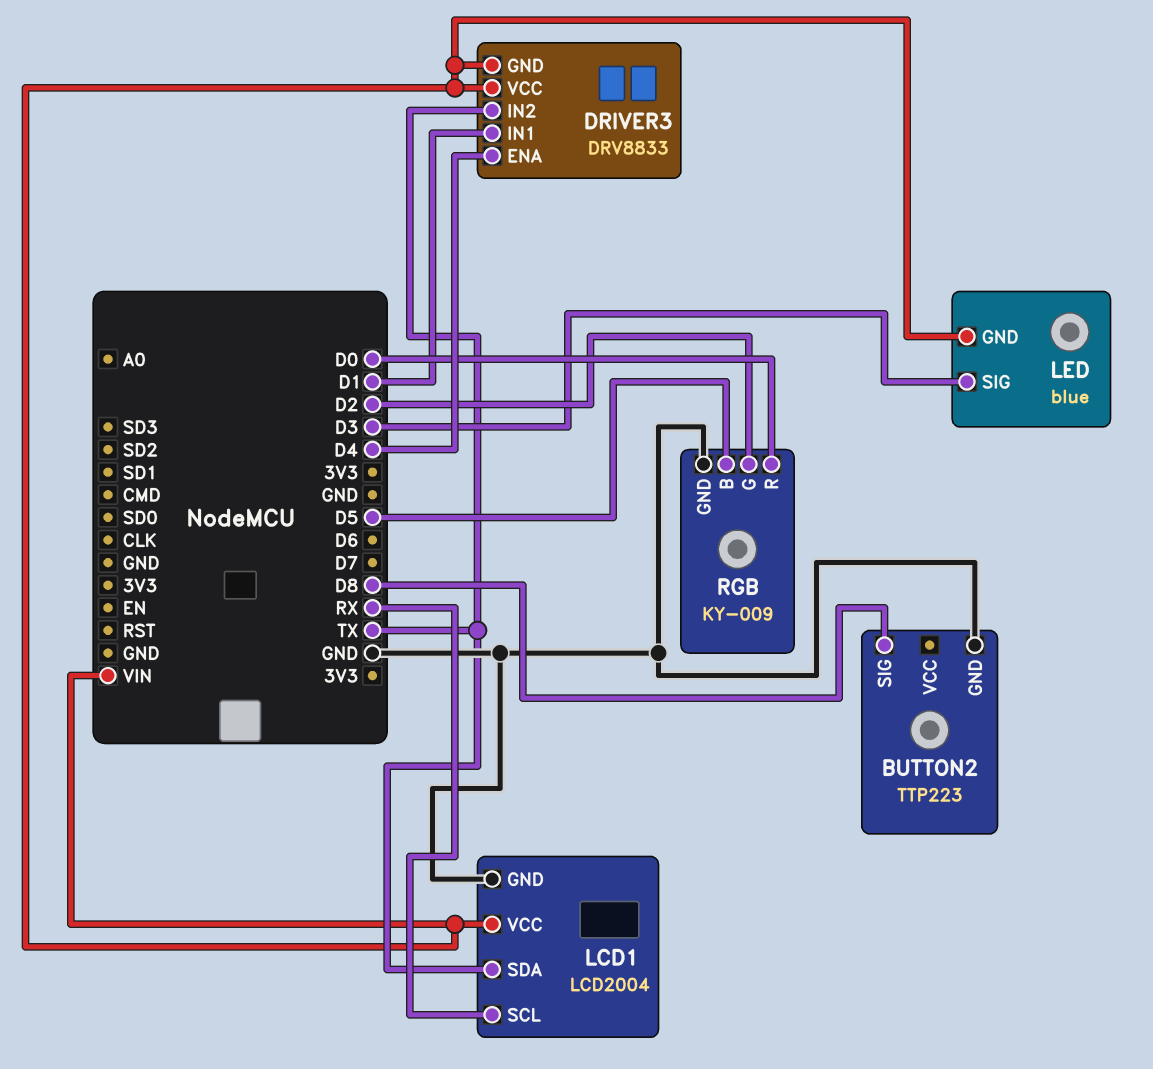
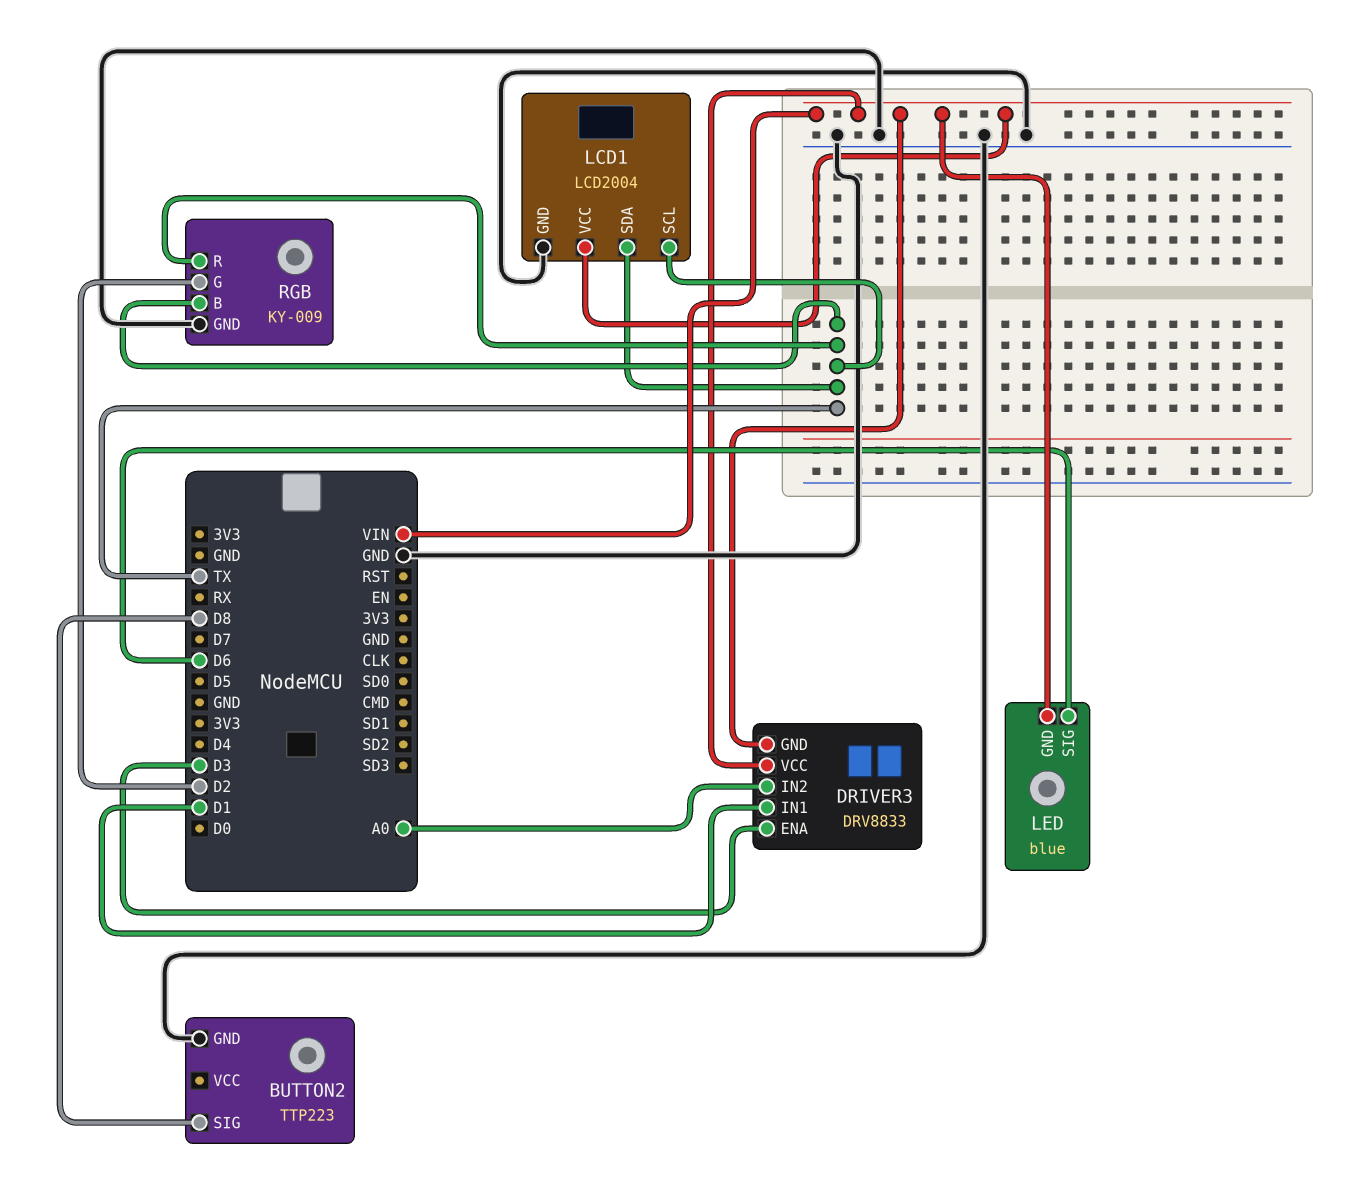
DRIVER3 pin ENA: D4 -> D3
DRIVER3 pin IN2: TX -> A0
LCD1 pin SCL: RX -> TX
LED pin SIG: D3 -> D6
RGB pin B: D5 -> TX
RGB pin R: D0 -> TX

